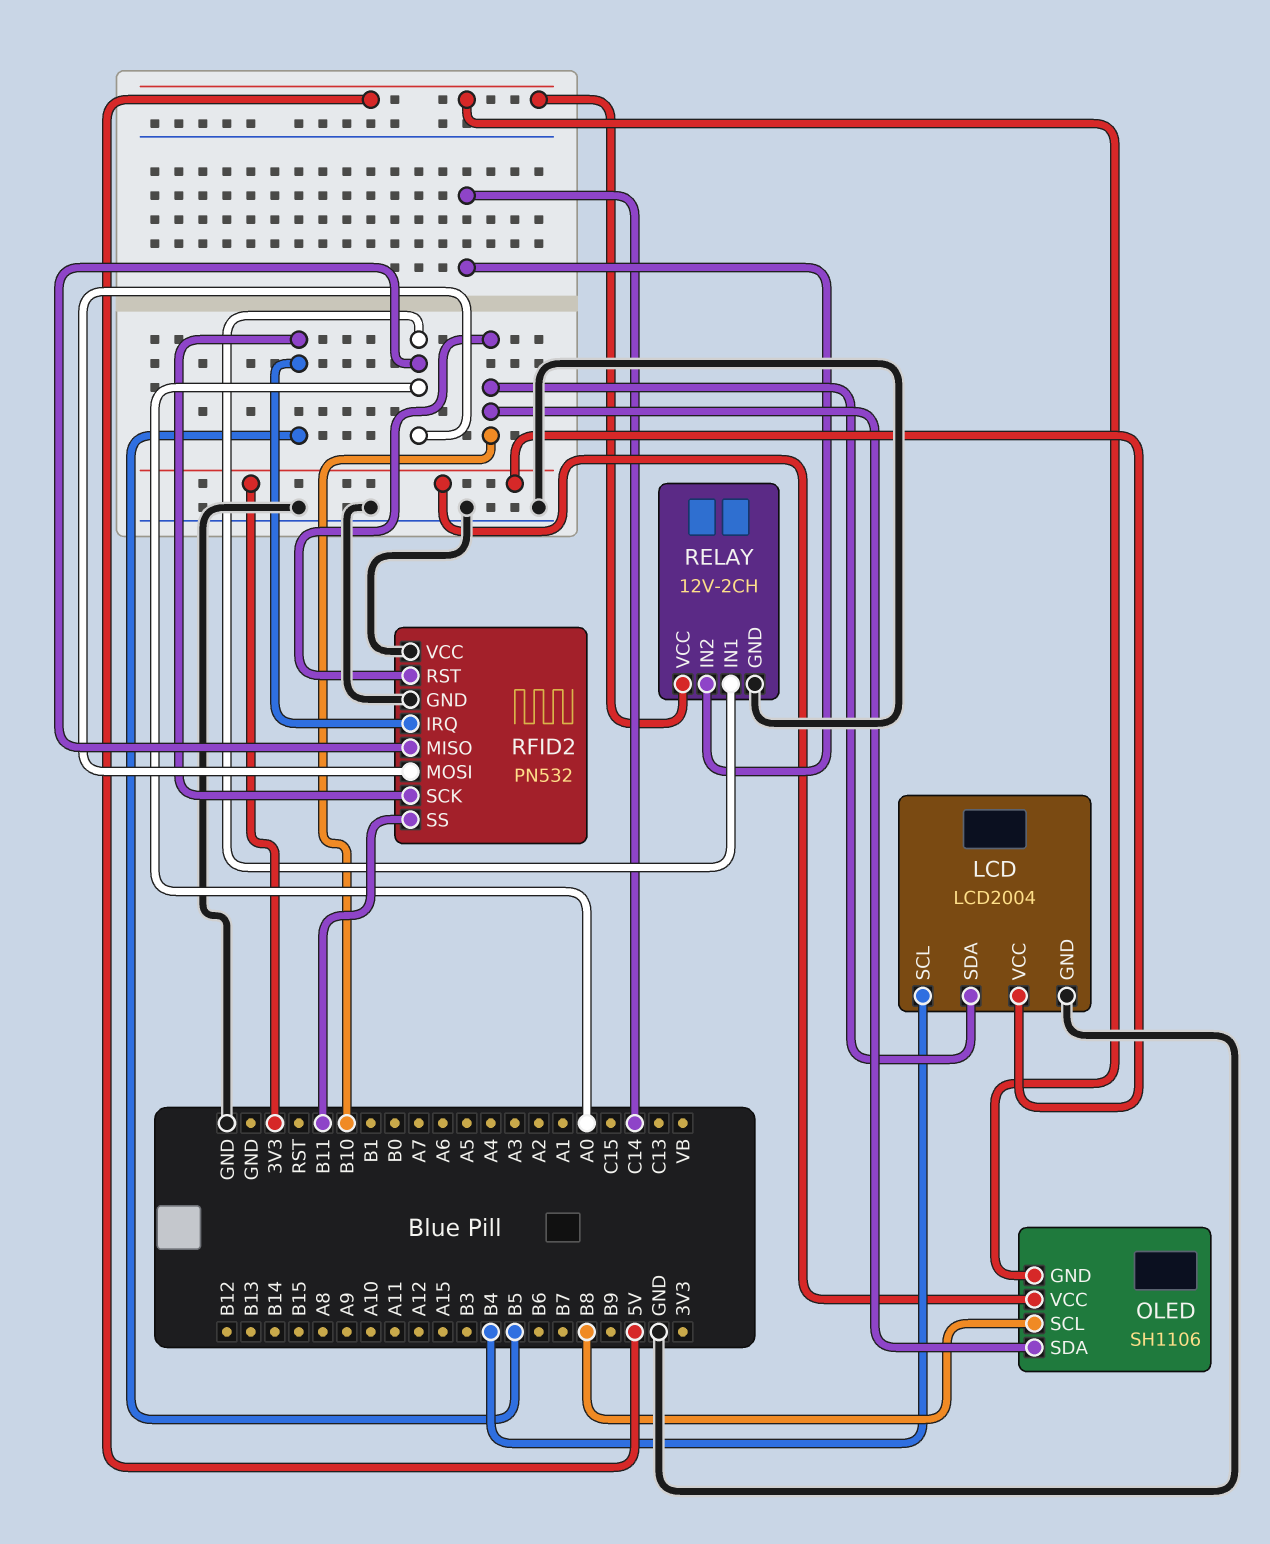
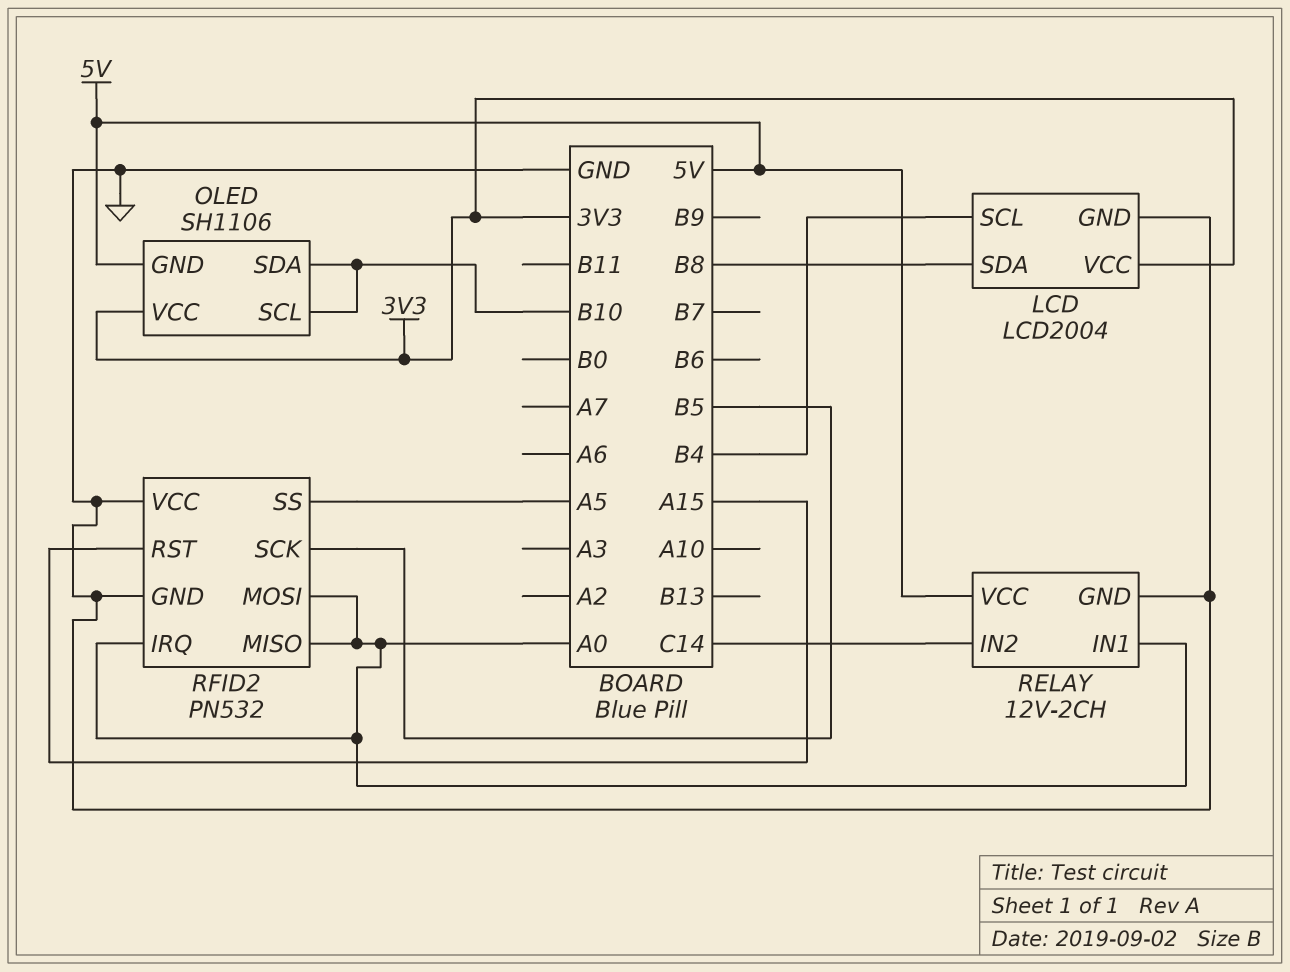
LCD pin SDA: B10 -> B8
OLED pin SCL: B8 -> B10
RFID2 pin IRQ: B5 -> A0
RFID2 pin RST: B10 -> A15
RFID2 pin SS: B11 -> A5

